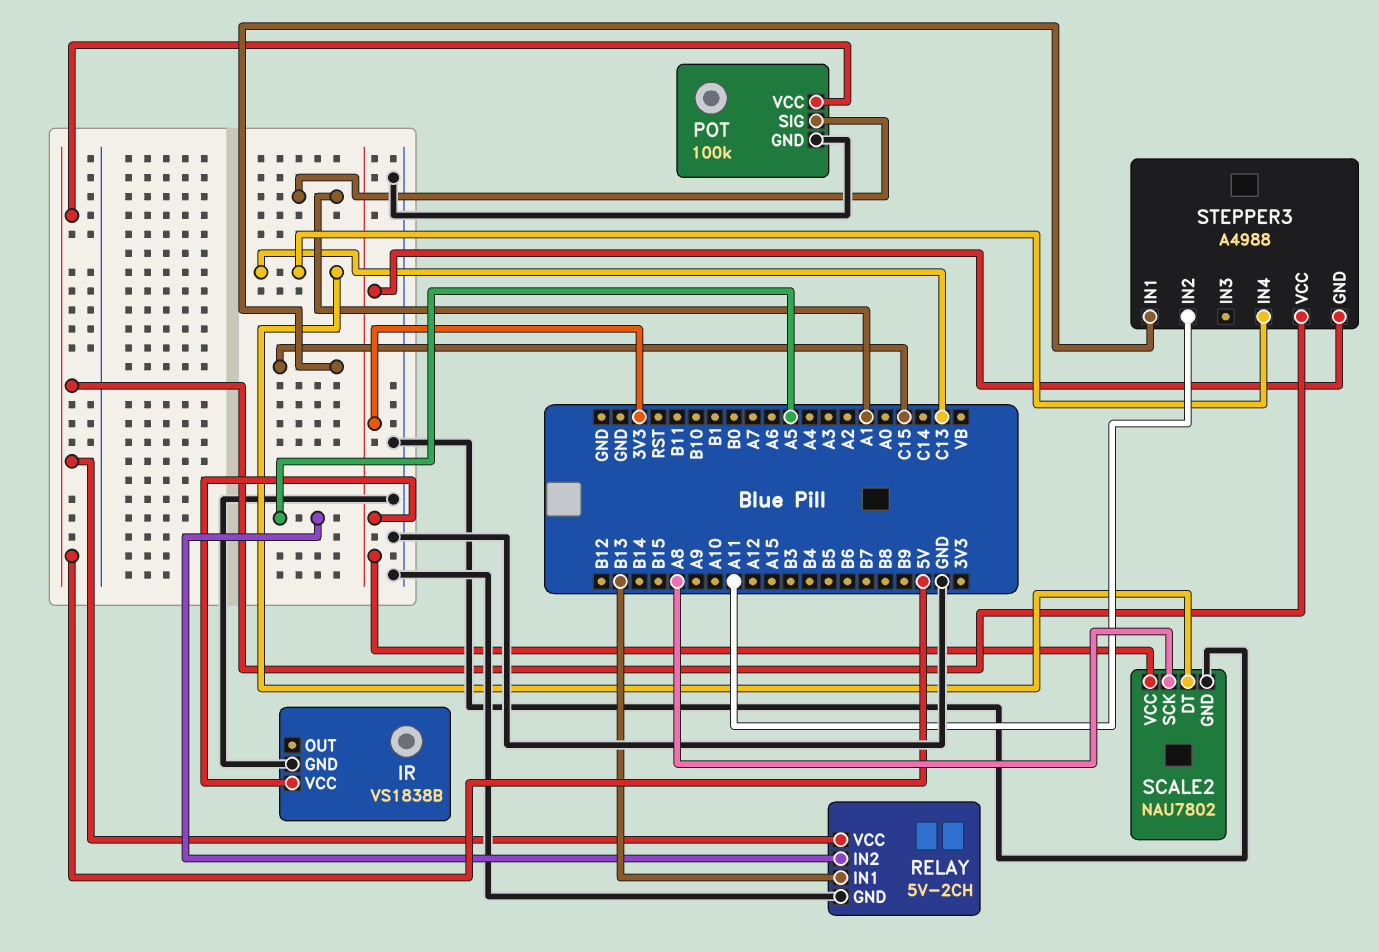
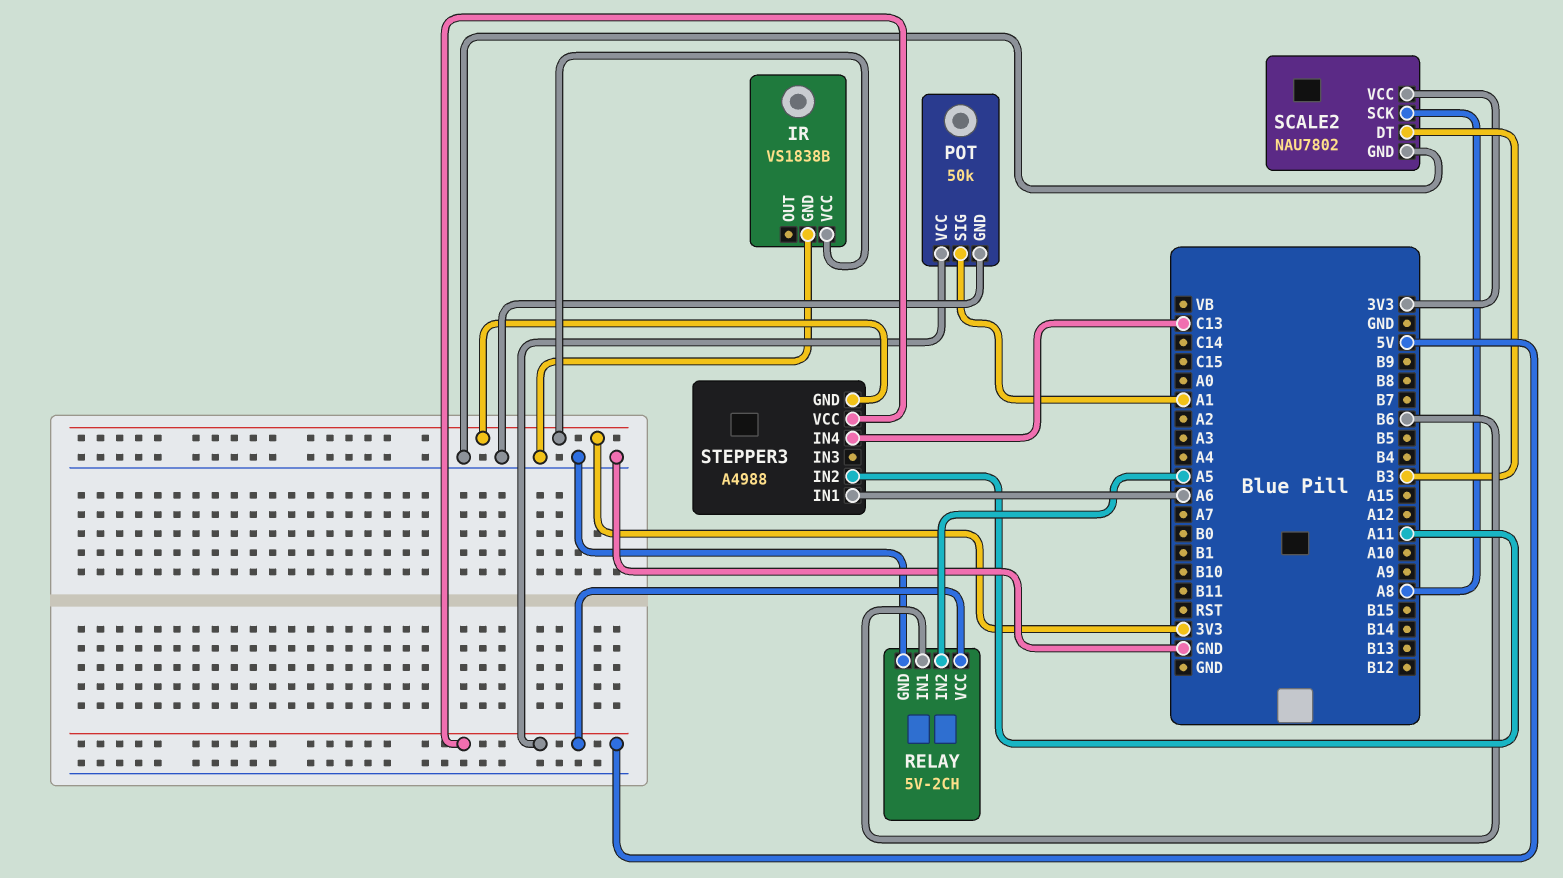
POT: 100k -> 50k
RELAY pin IN1: B13 -> B6
SCALE2 pin DT: C13 -> B3
STEPPER3 pin IN1: C15 -> A6

